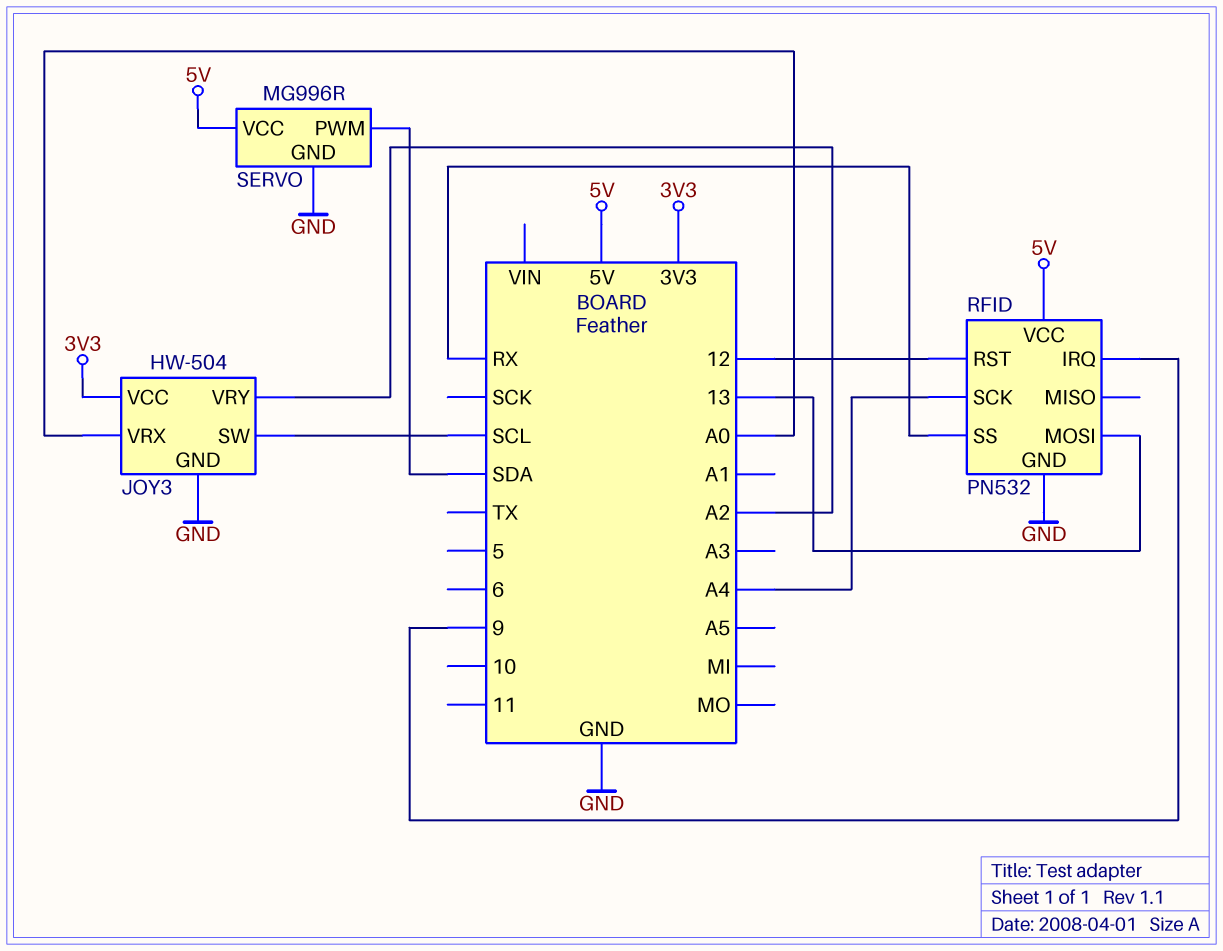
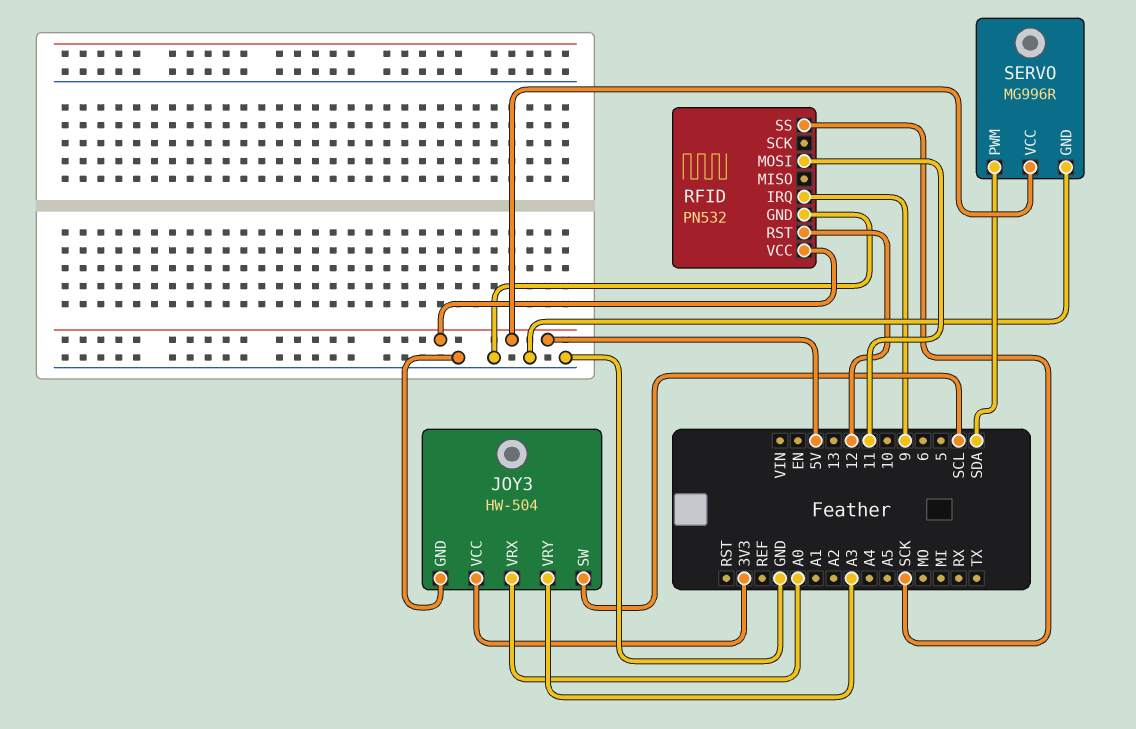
JOY3 pin VRY: A2 -> A3
RFID pin MOSI: 13 -> 11
RFID pin SCK: A4 -> none
RFID pin SS: RX -> SCK

